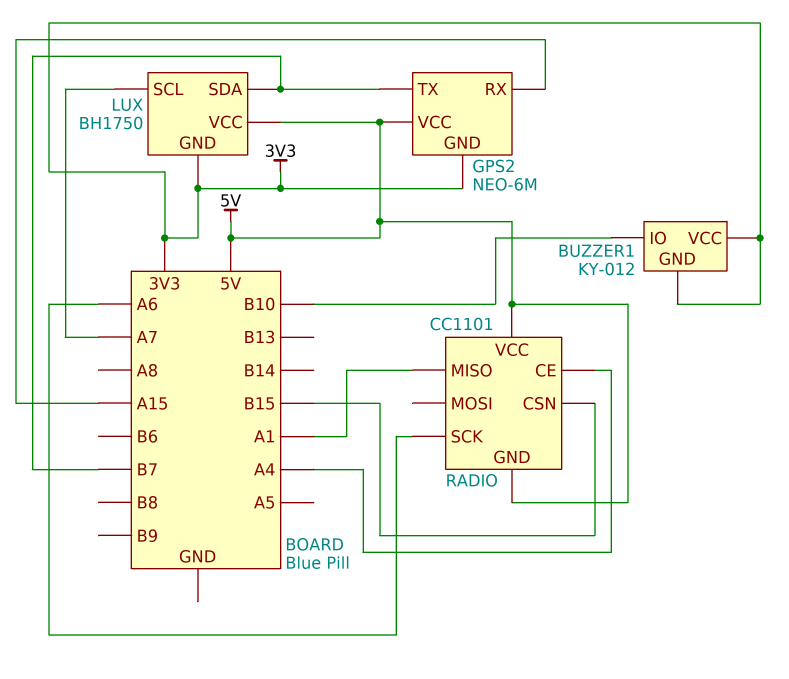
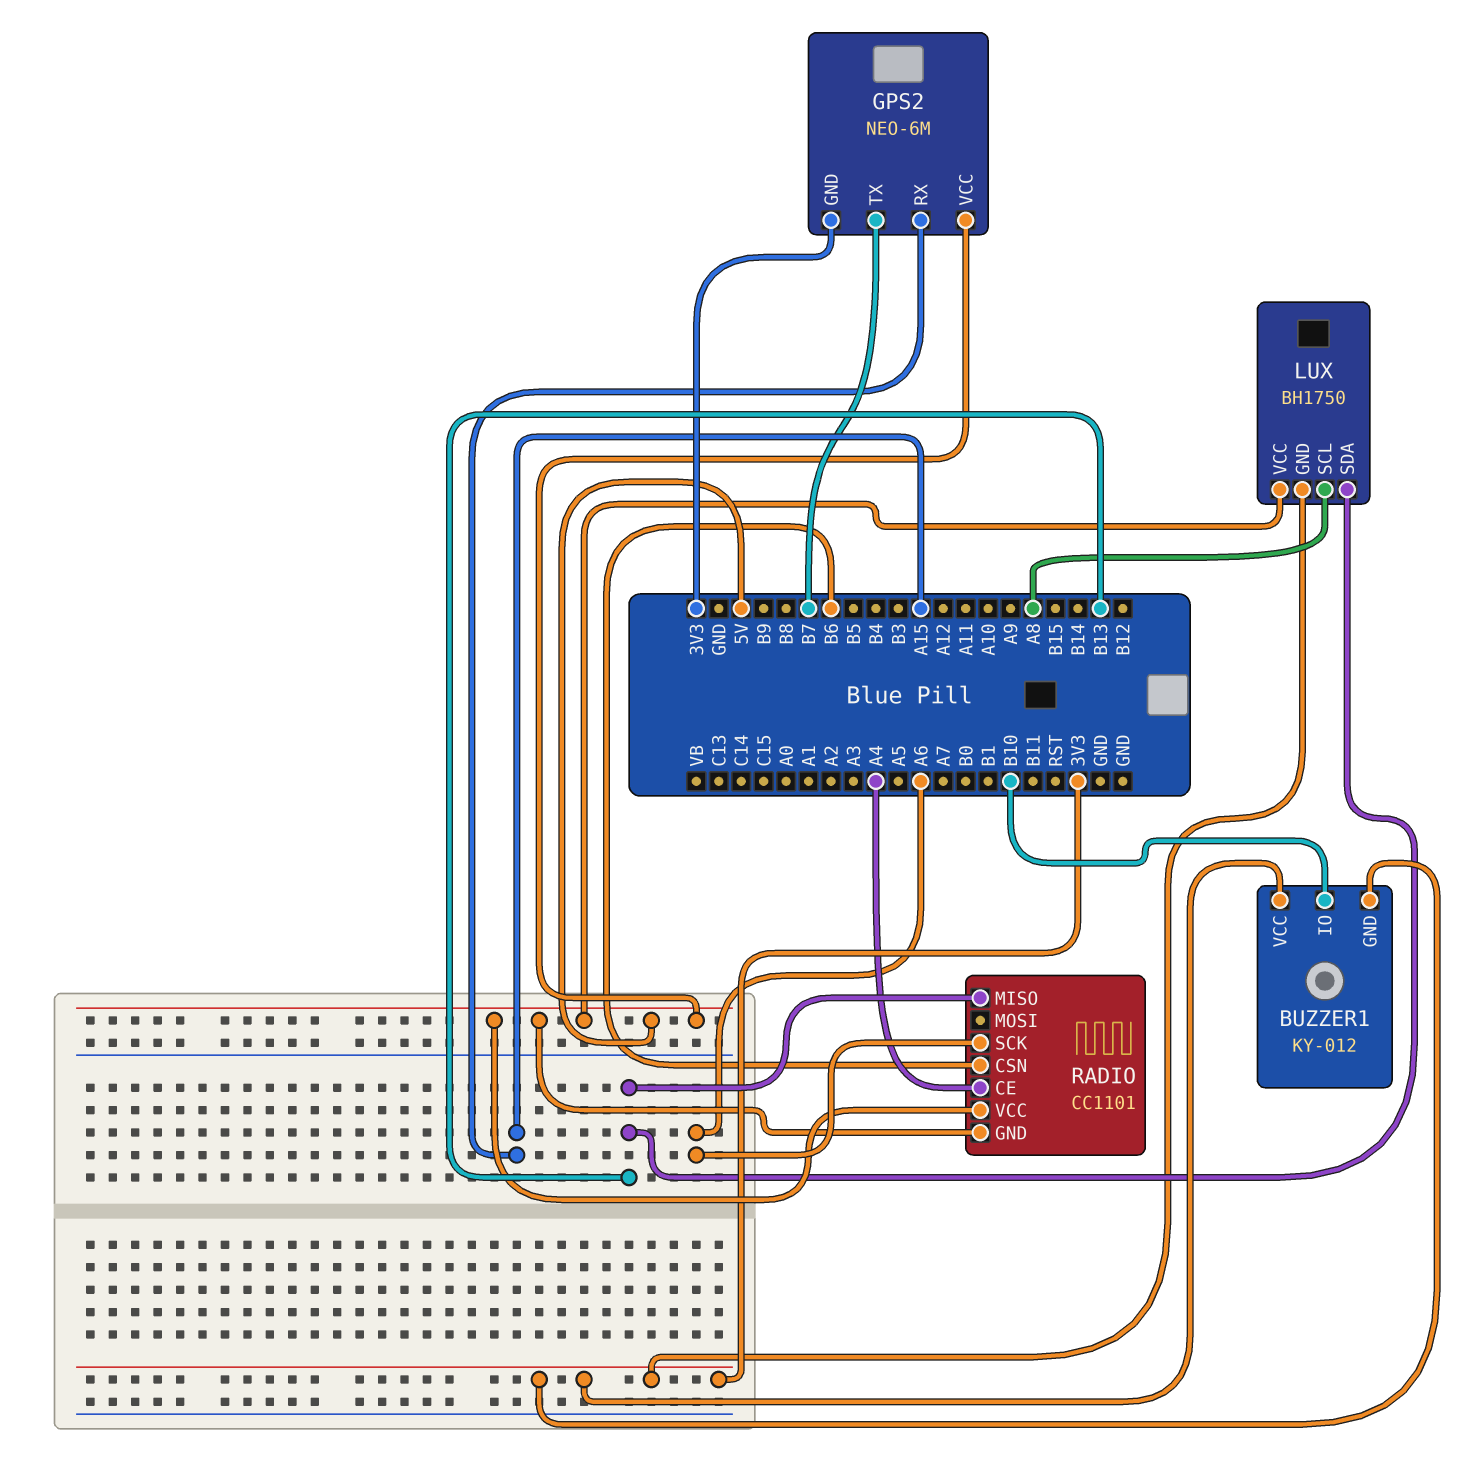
LUX pin SCL: A7 -> A8
LUX pin SDA: B7 -> B13
RADIO pin CSN: B15 -> B6
RADIO pin MISO: A1 -> B13

